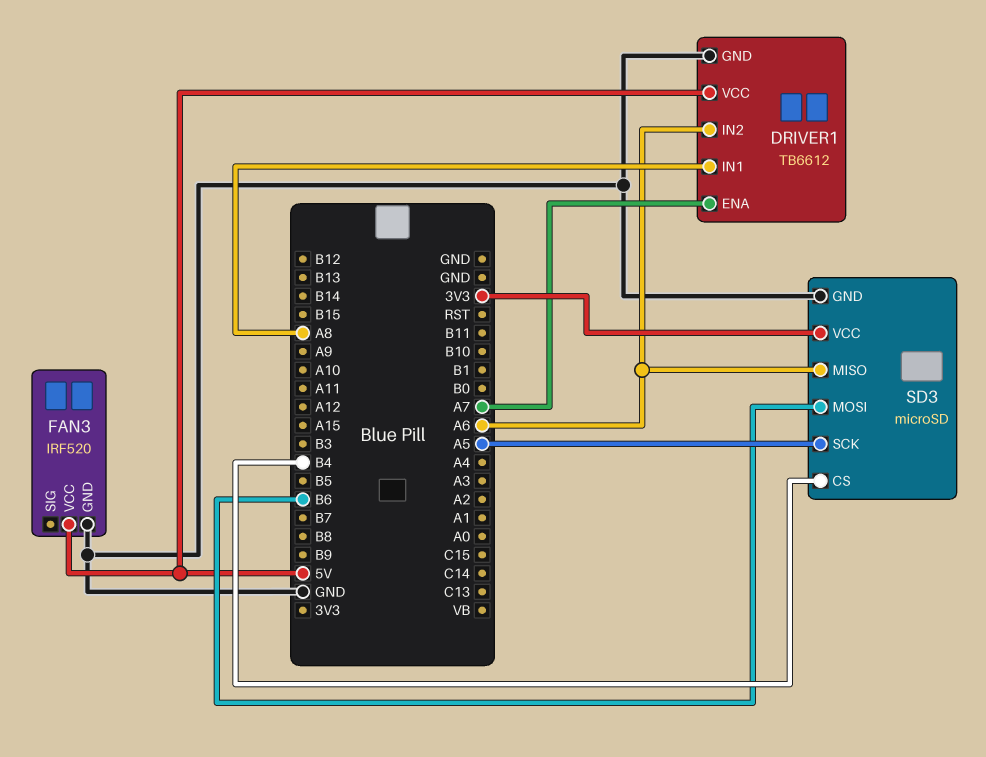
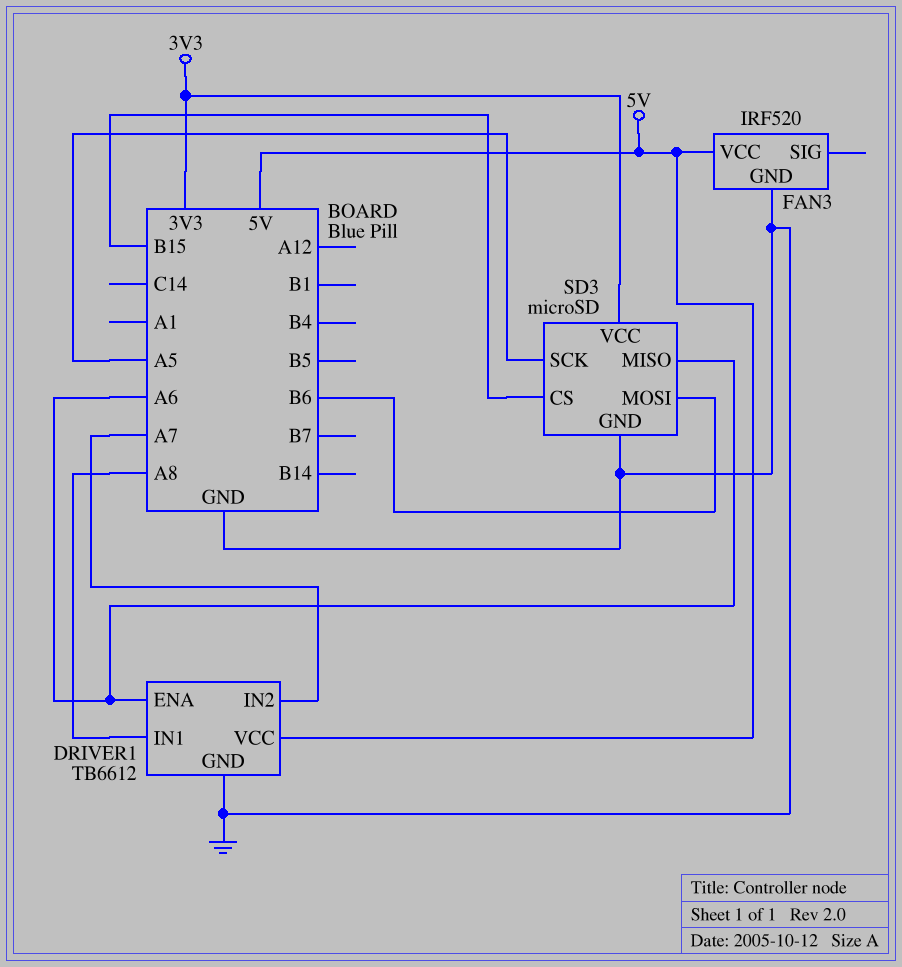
DRIVER1 pin ENA: A7 -> A6
DRIVER1 pin IN2: A6 -> A7
SD3 pin CS: B4 -> B15

